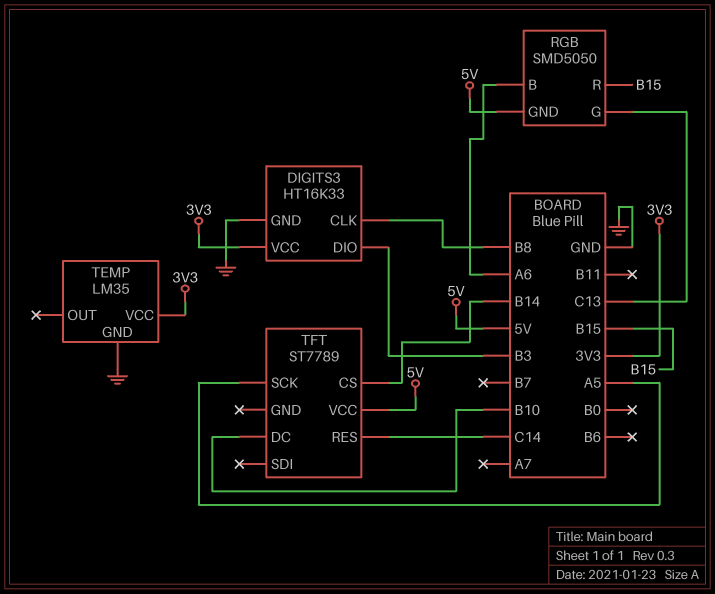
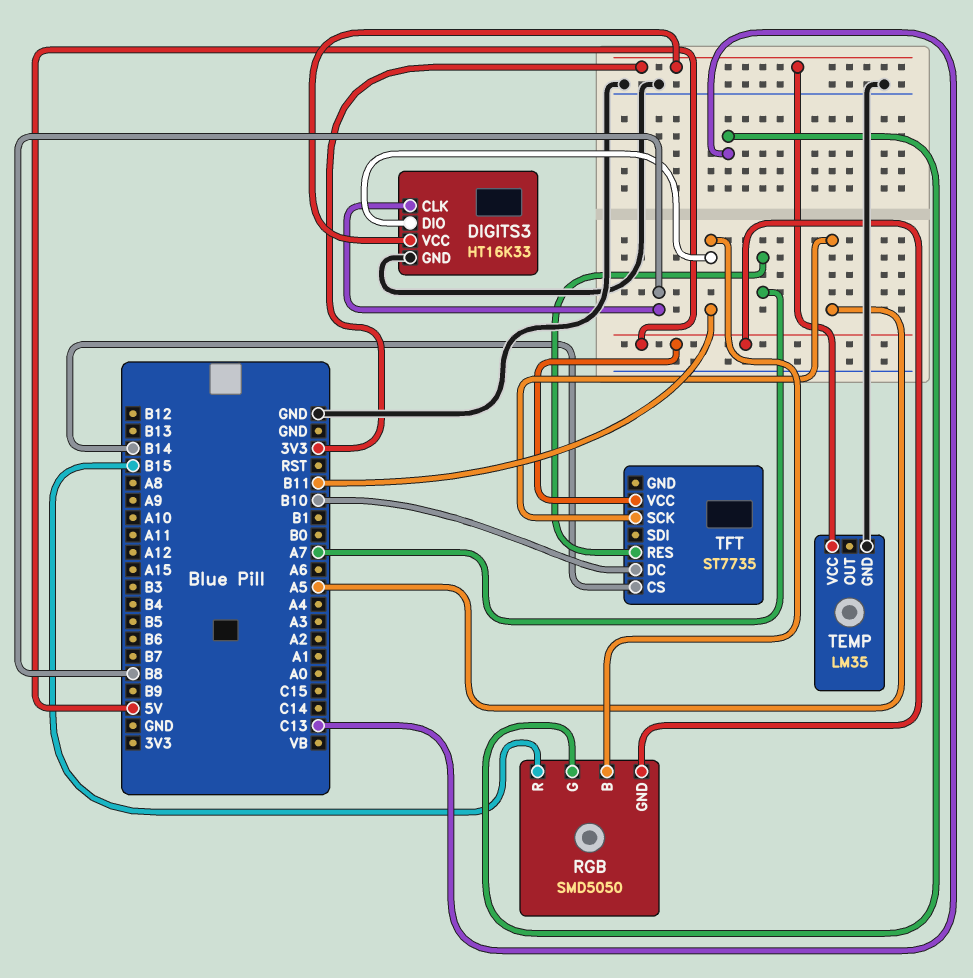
DIGITS3 pin DIO: B3 -> B11
RGB pin B: A6 -> B11
TFT: ST7789 -> ST7735
TFT pin RES: C14 -> A7

